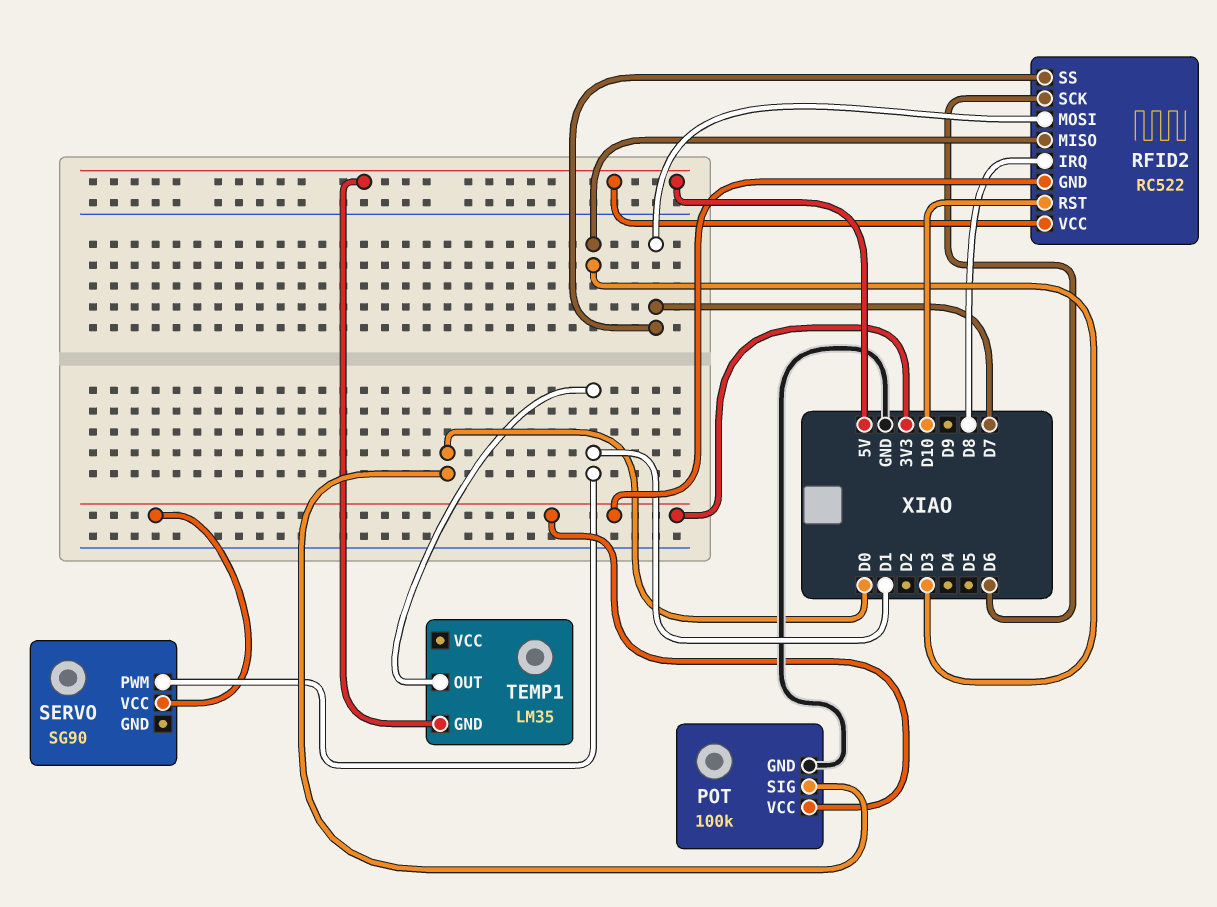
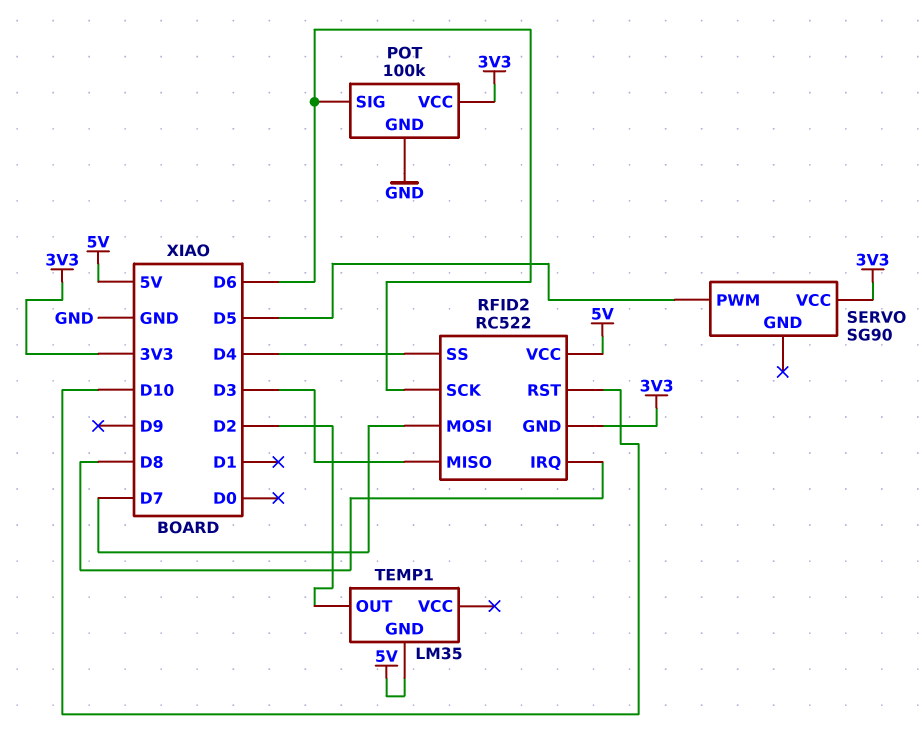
POT pin SIG: D0 -> D6
RFID2 pin SS: D7 -> D4
SERVO pin PWM: D1 -> D5
TEMP1 pin OUT: D1 -> D2

